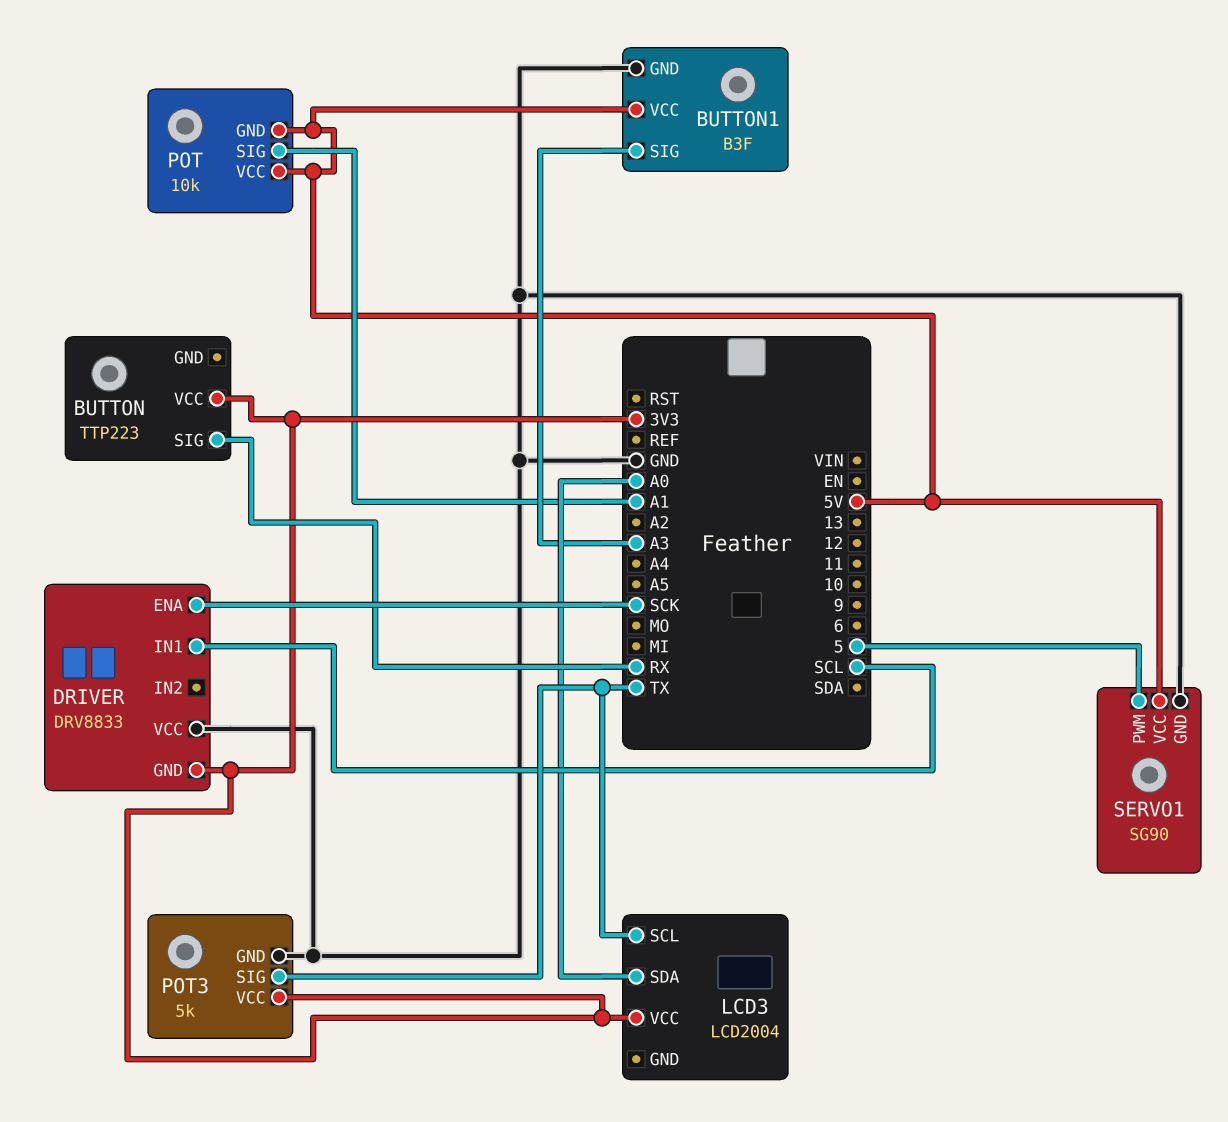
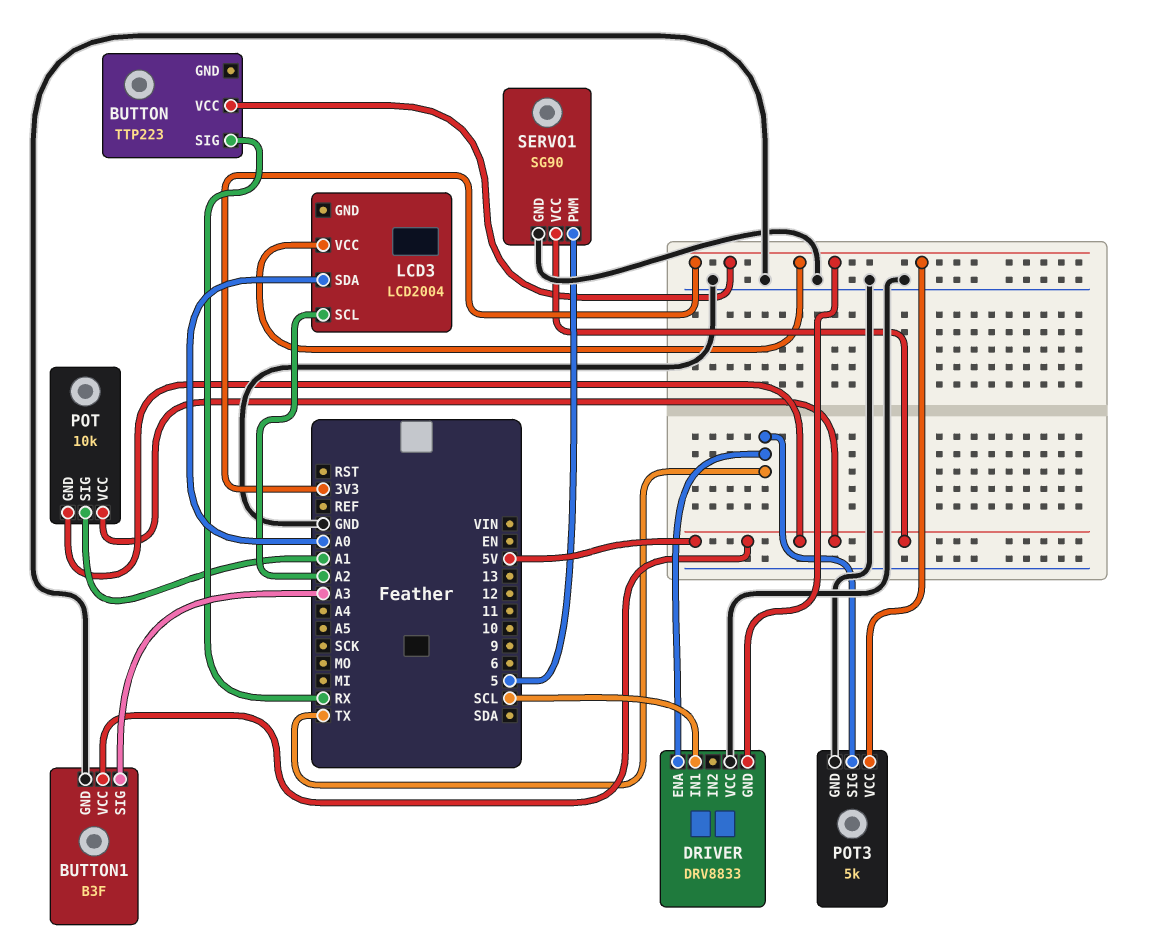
DRIVER pin ENA: SCK -> TX
LCD3 pin SCL: TX -> A2

